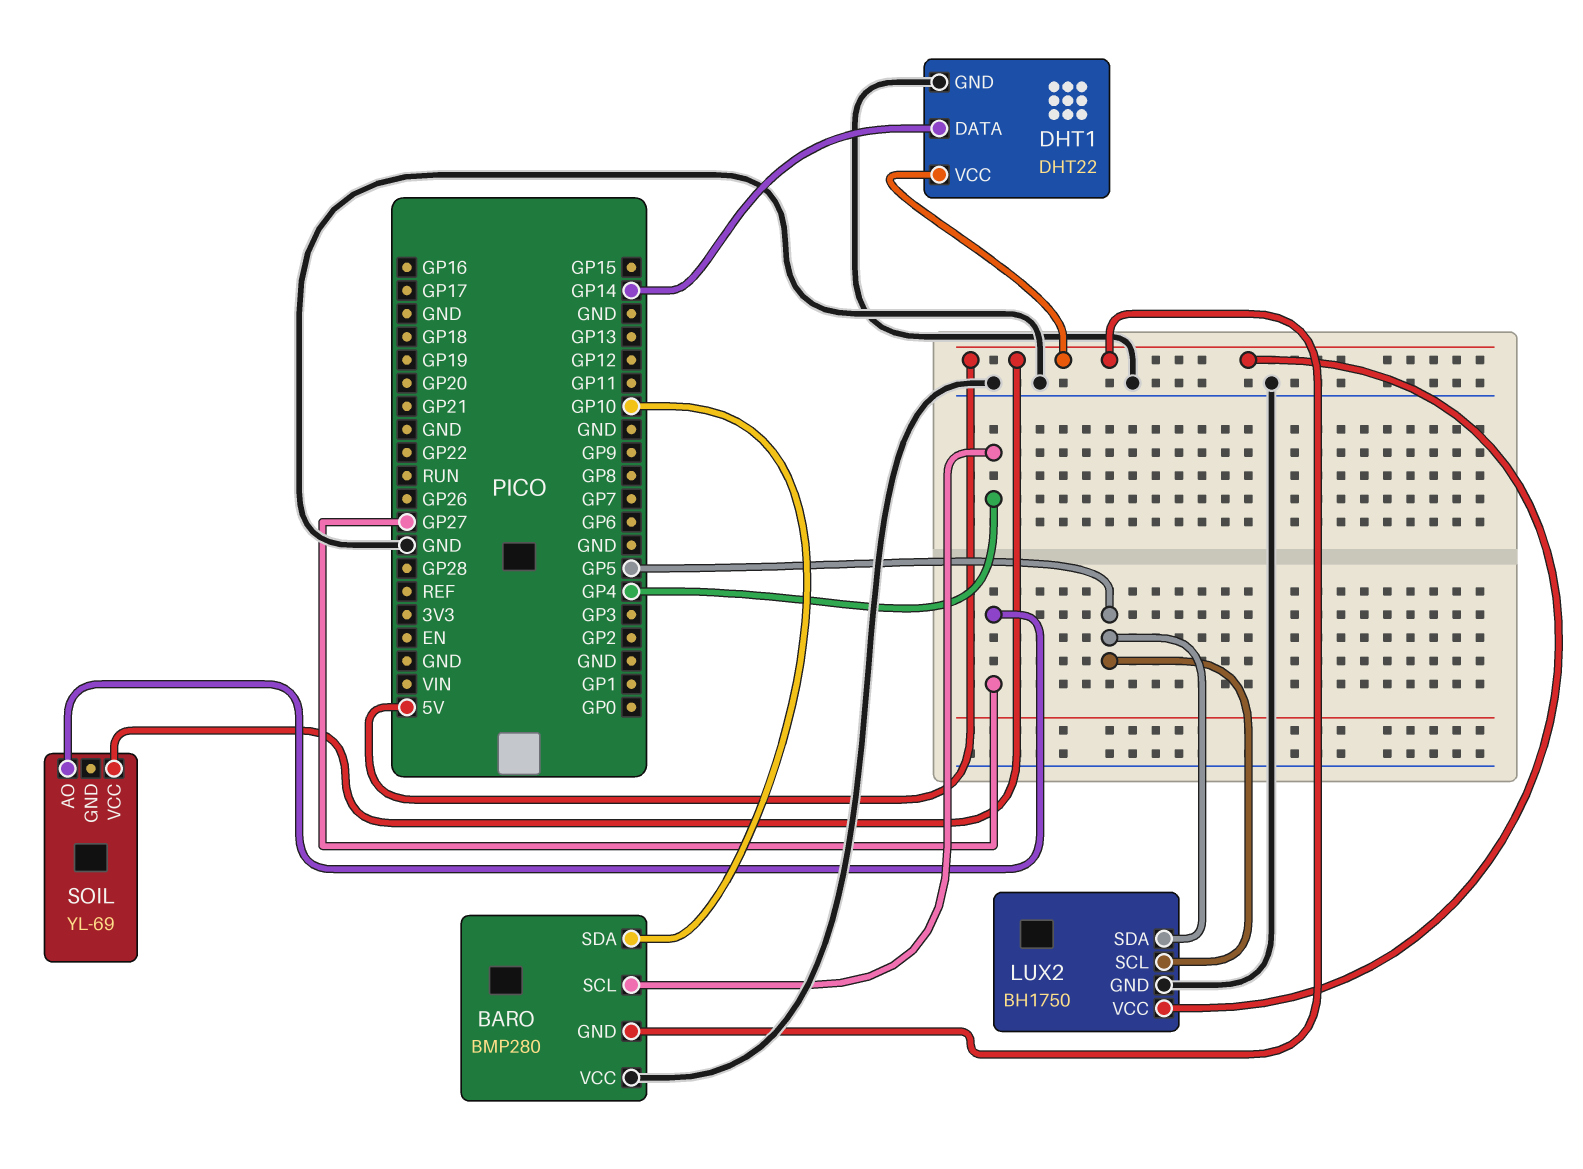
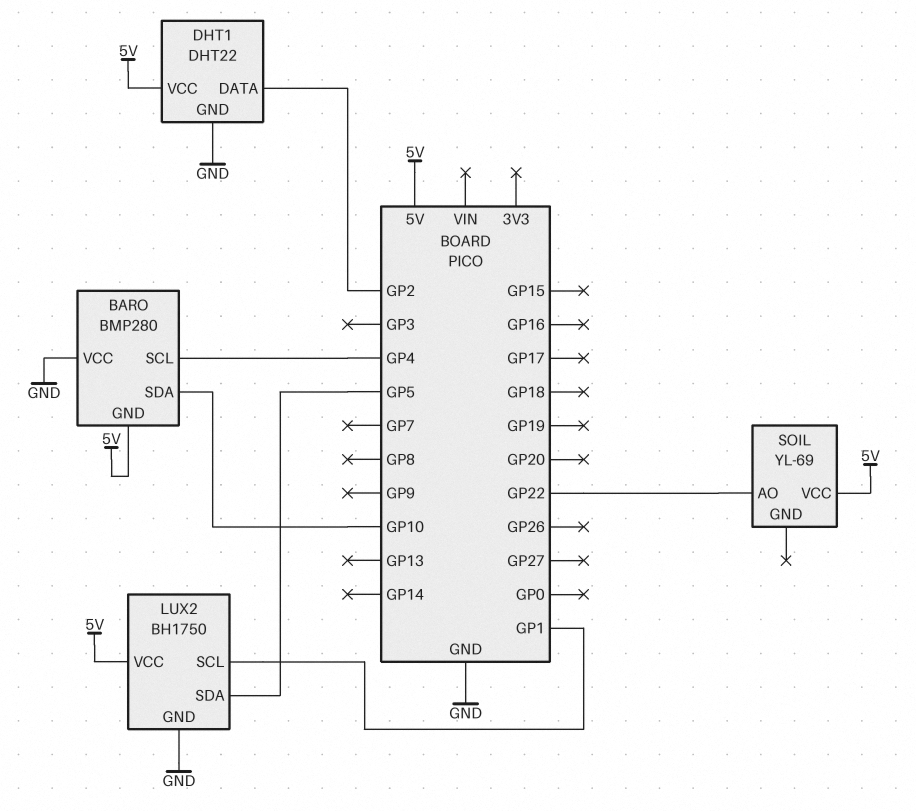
DHT1 pin DATA: GP14 -> GP2
LUX2 pin SCL: GP5 -> GP1
SOIL pin AO: GP27 -> GP22

